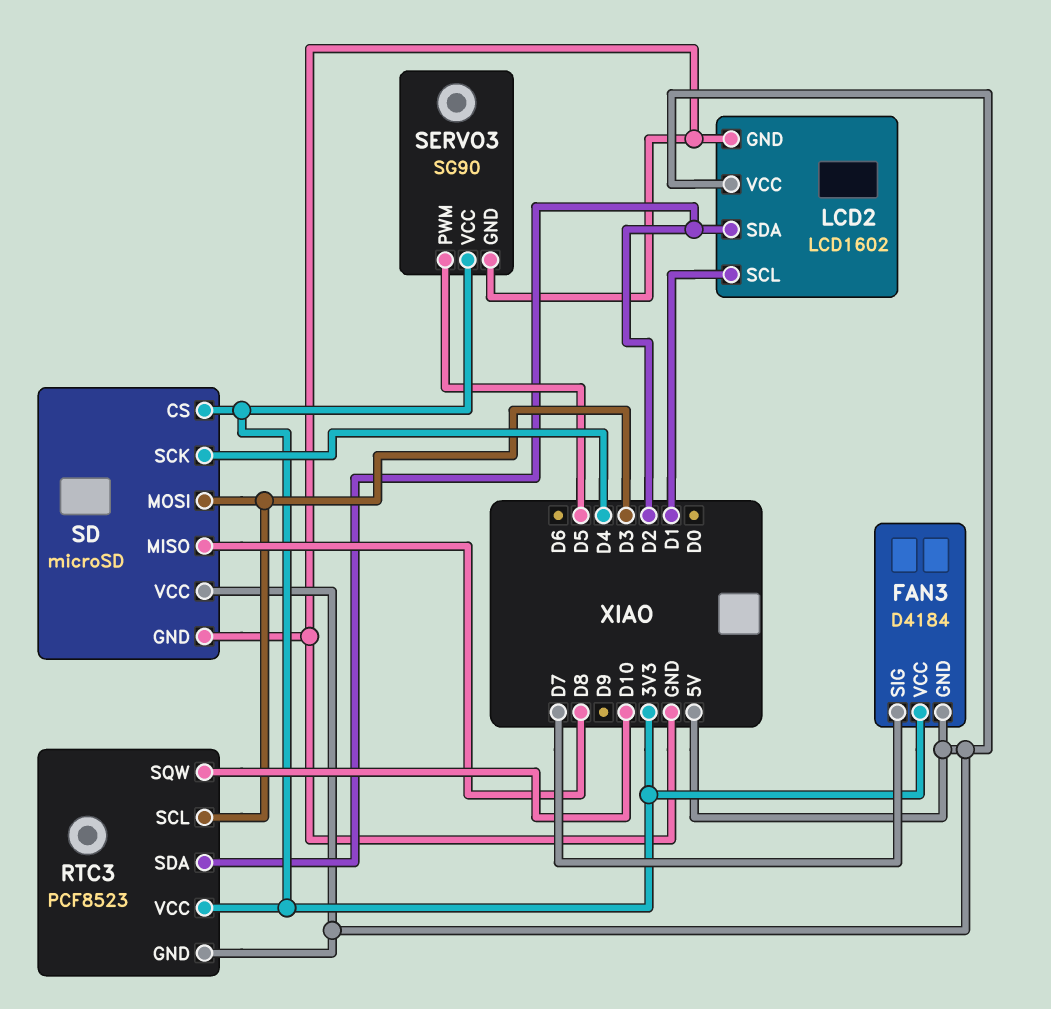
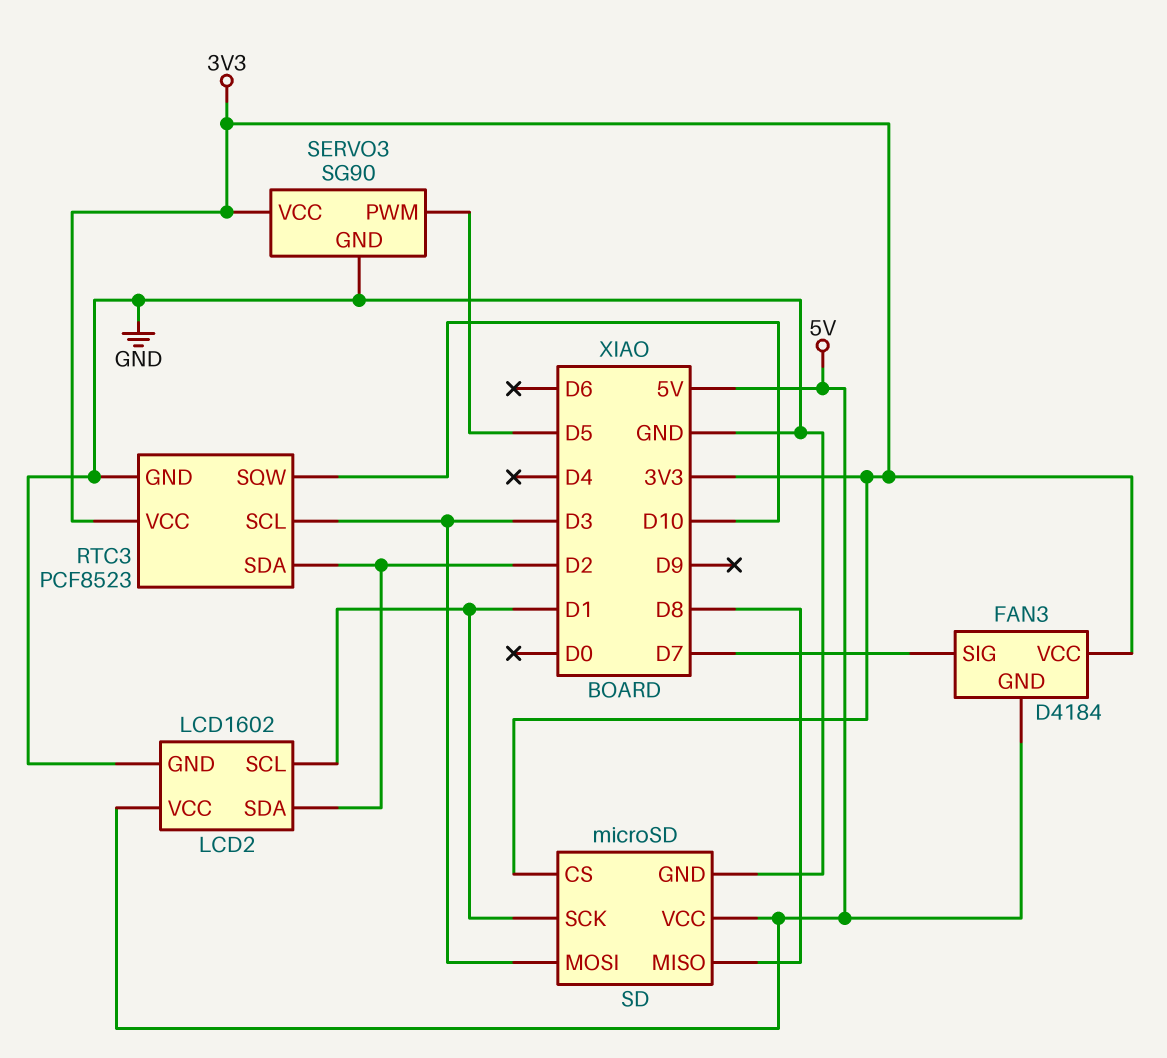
RTC3 pin GND: 5V -> GND
SD pin SCK: D4 -> D1

